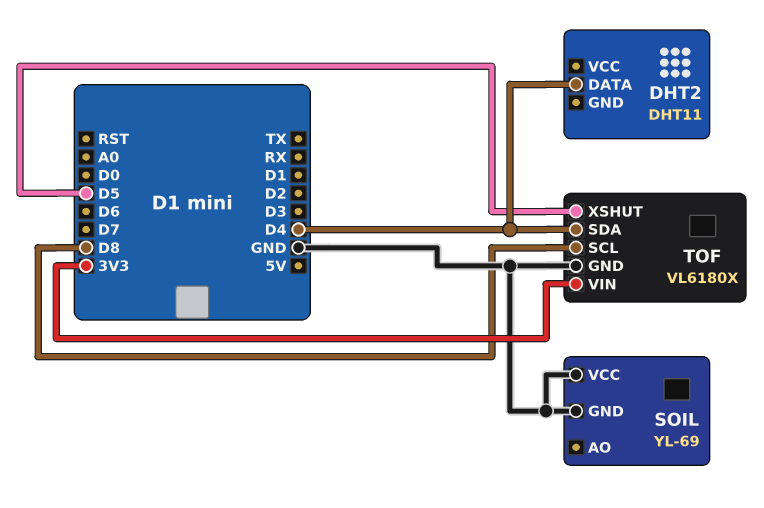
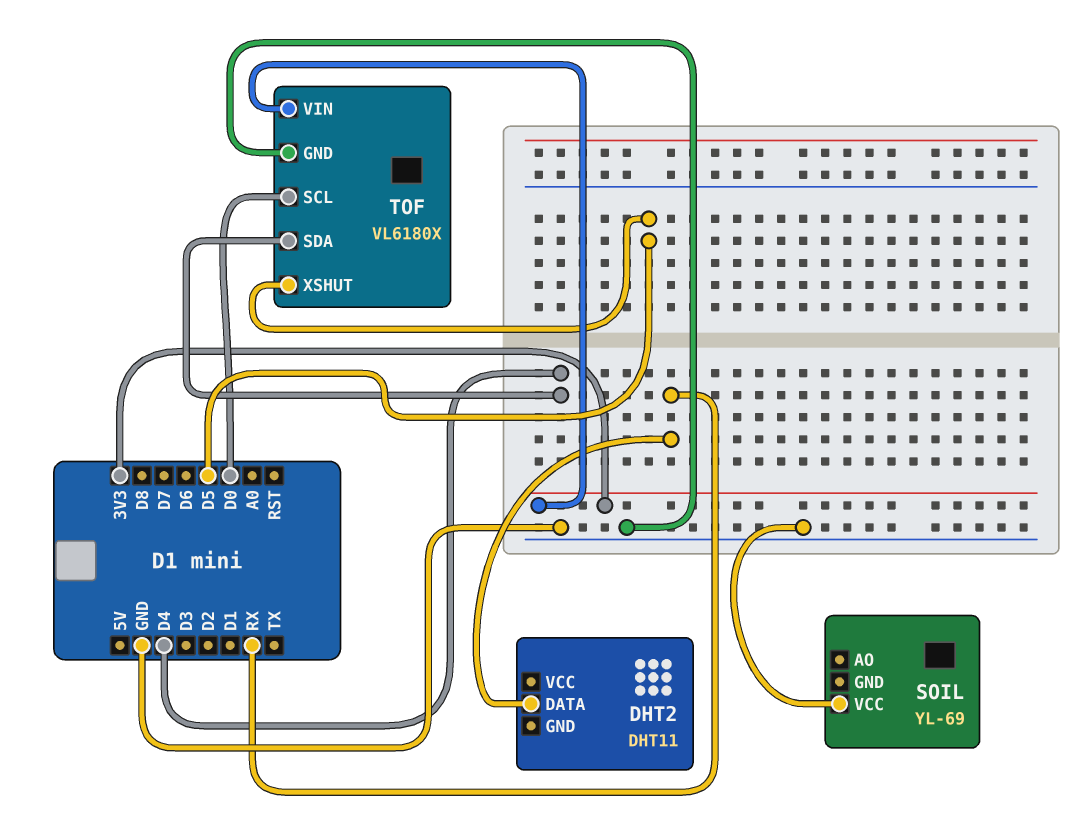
DHT2 pin DATA: D4 -> RX
SOIL pin GND: GND -> none
TOF pin SCL: D8 -> D0

